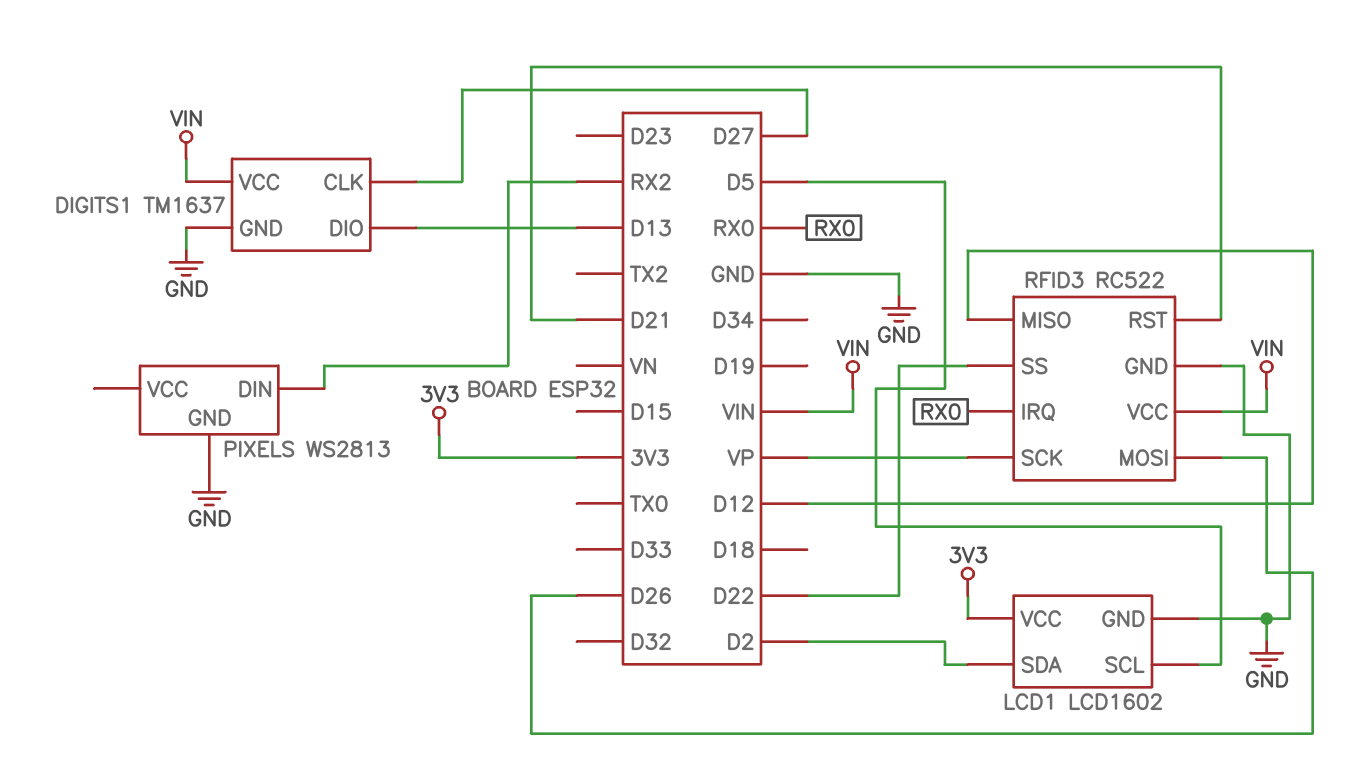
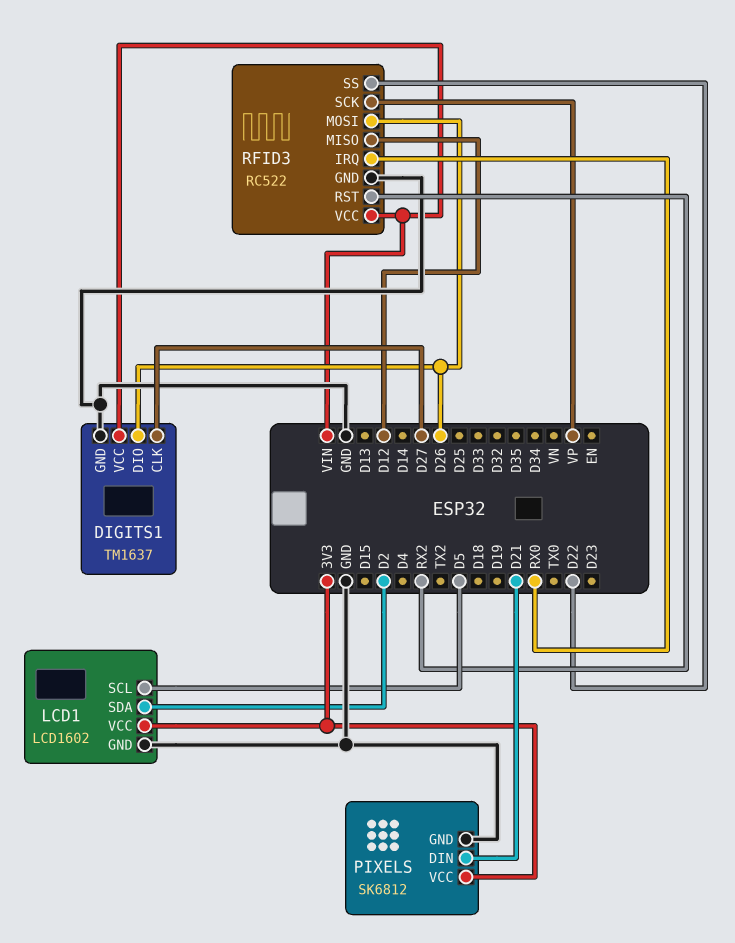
DIGITS1 pin DIO: D13 -> D26
PIXELS: WS2813 -> SK6812
PIXELS pin DIN: RX2 -> D21
PIXELS pin VCC: none -> 3V3
RFID3 pin RST: D21 -> RX2

